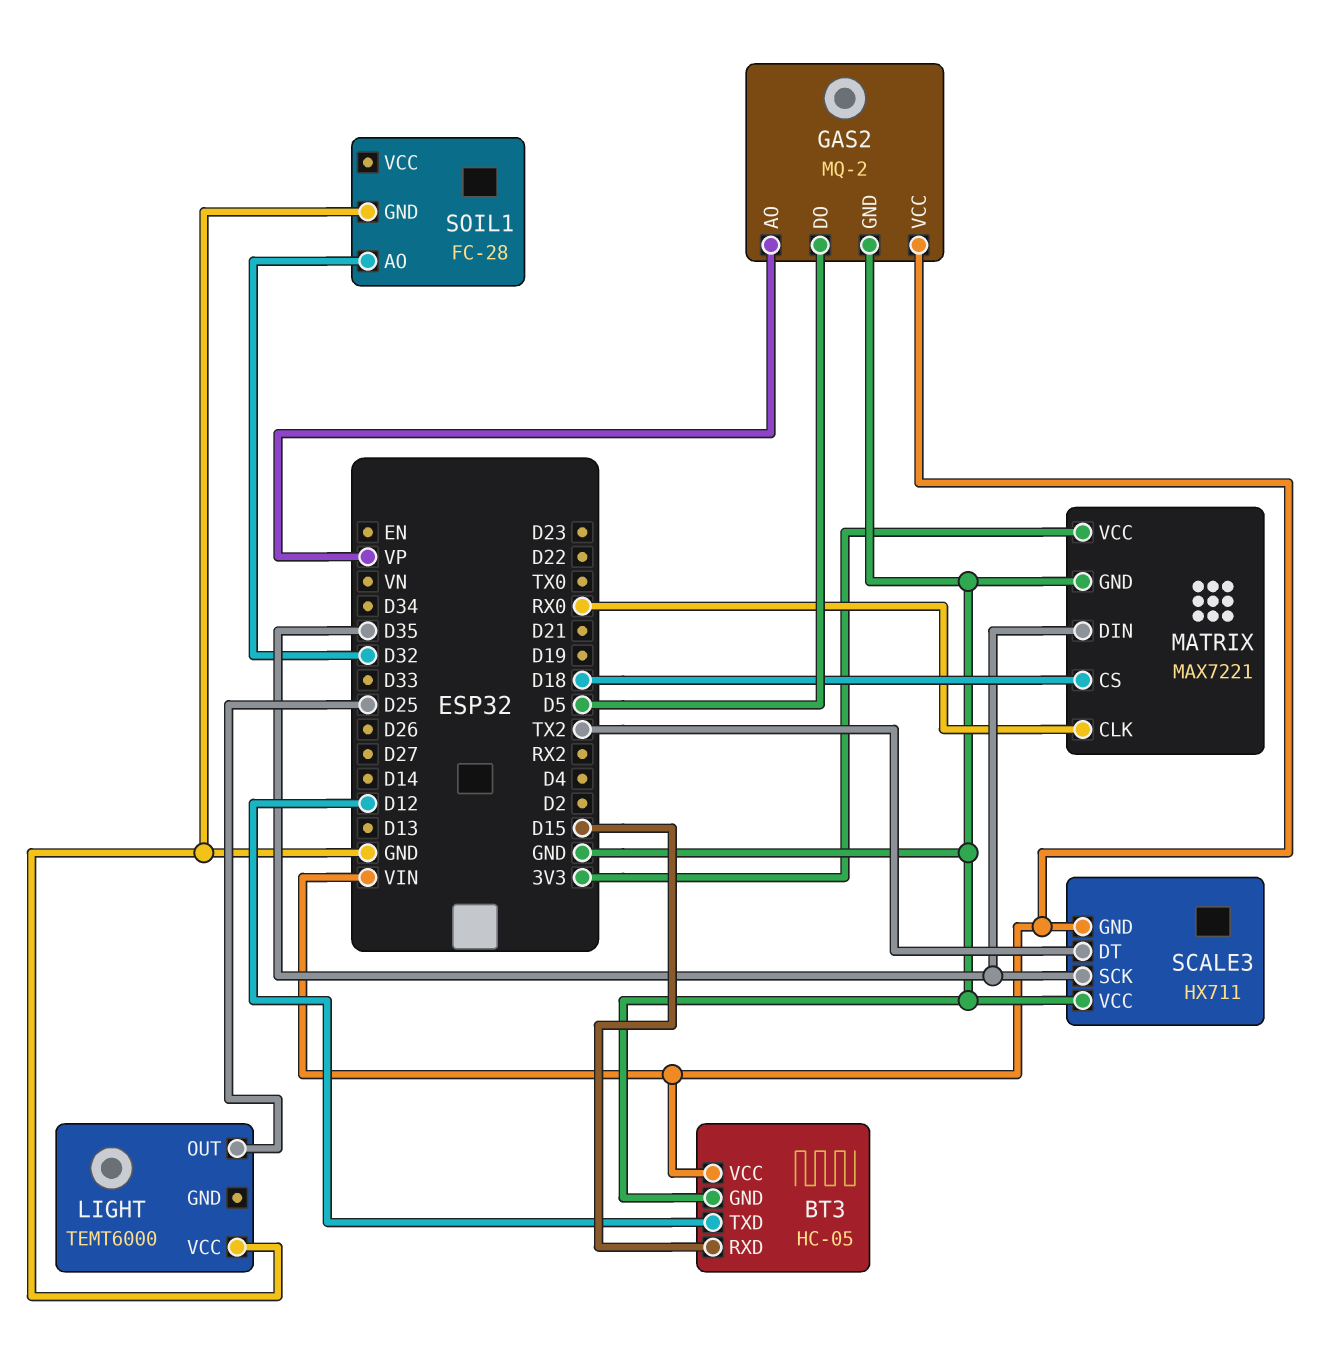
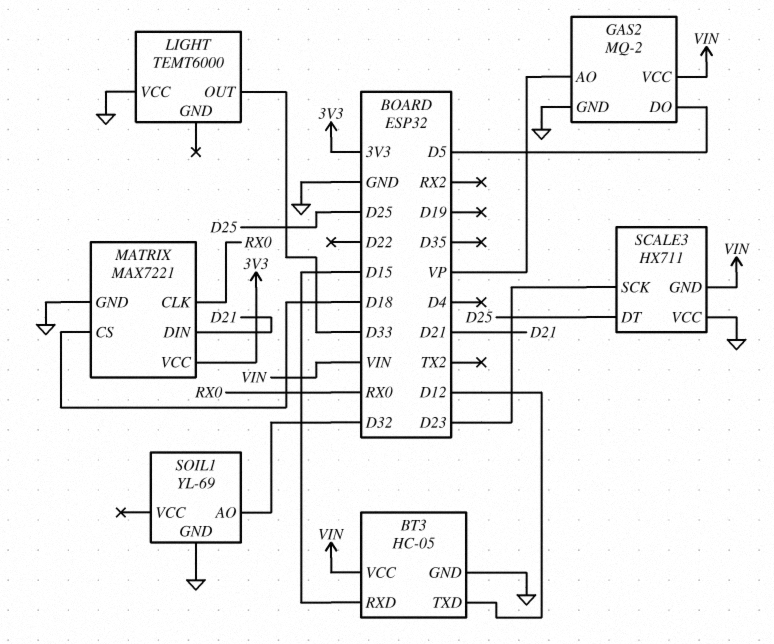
LIGHT pin OUT: D25 -> D33
MATRIX pin DIN: D35 -> D21
SCALE3 pin DT: TX2 -> D25
SCALE3 pin SCK: D35 -> D23
SOIL1: FC-28 -> YL-69

